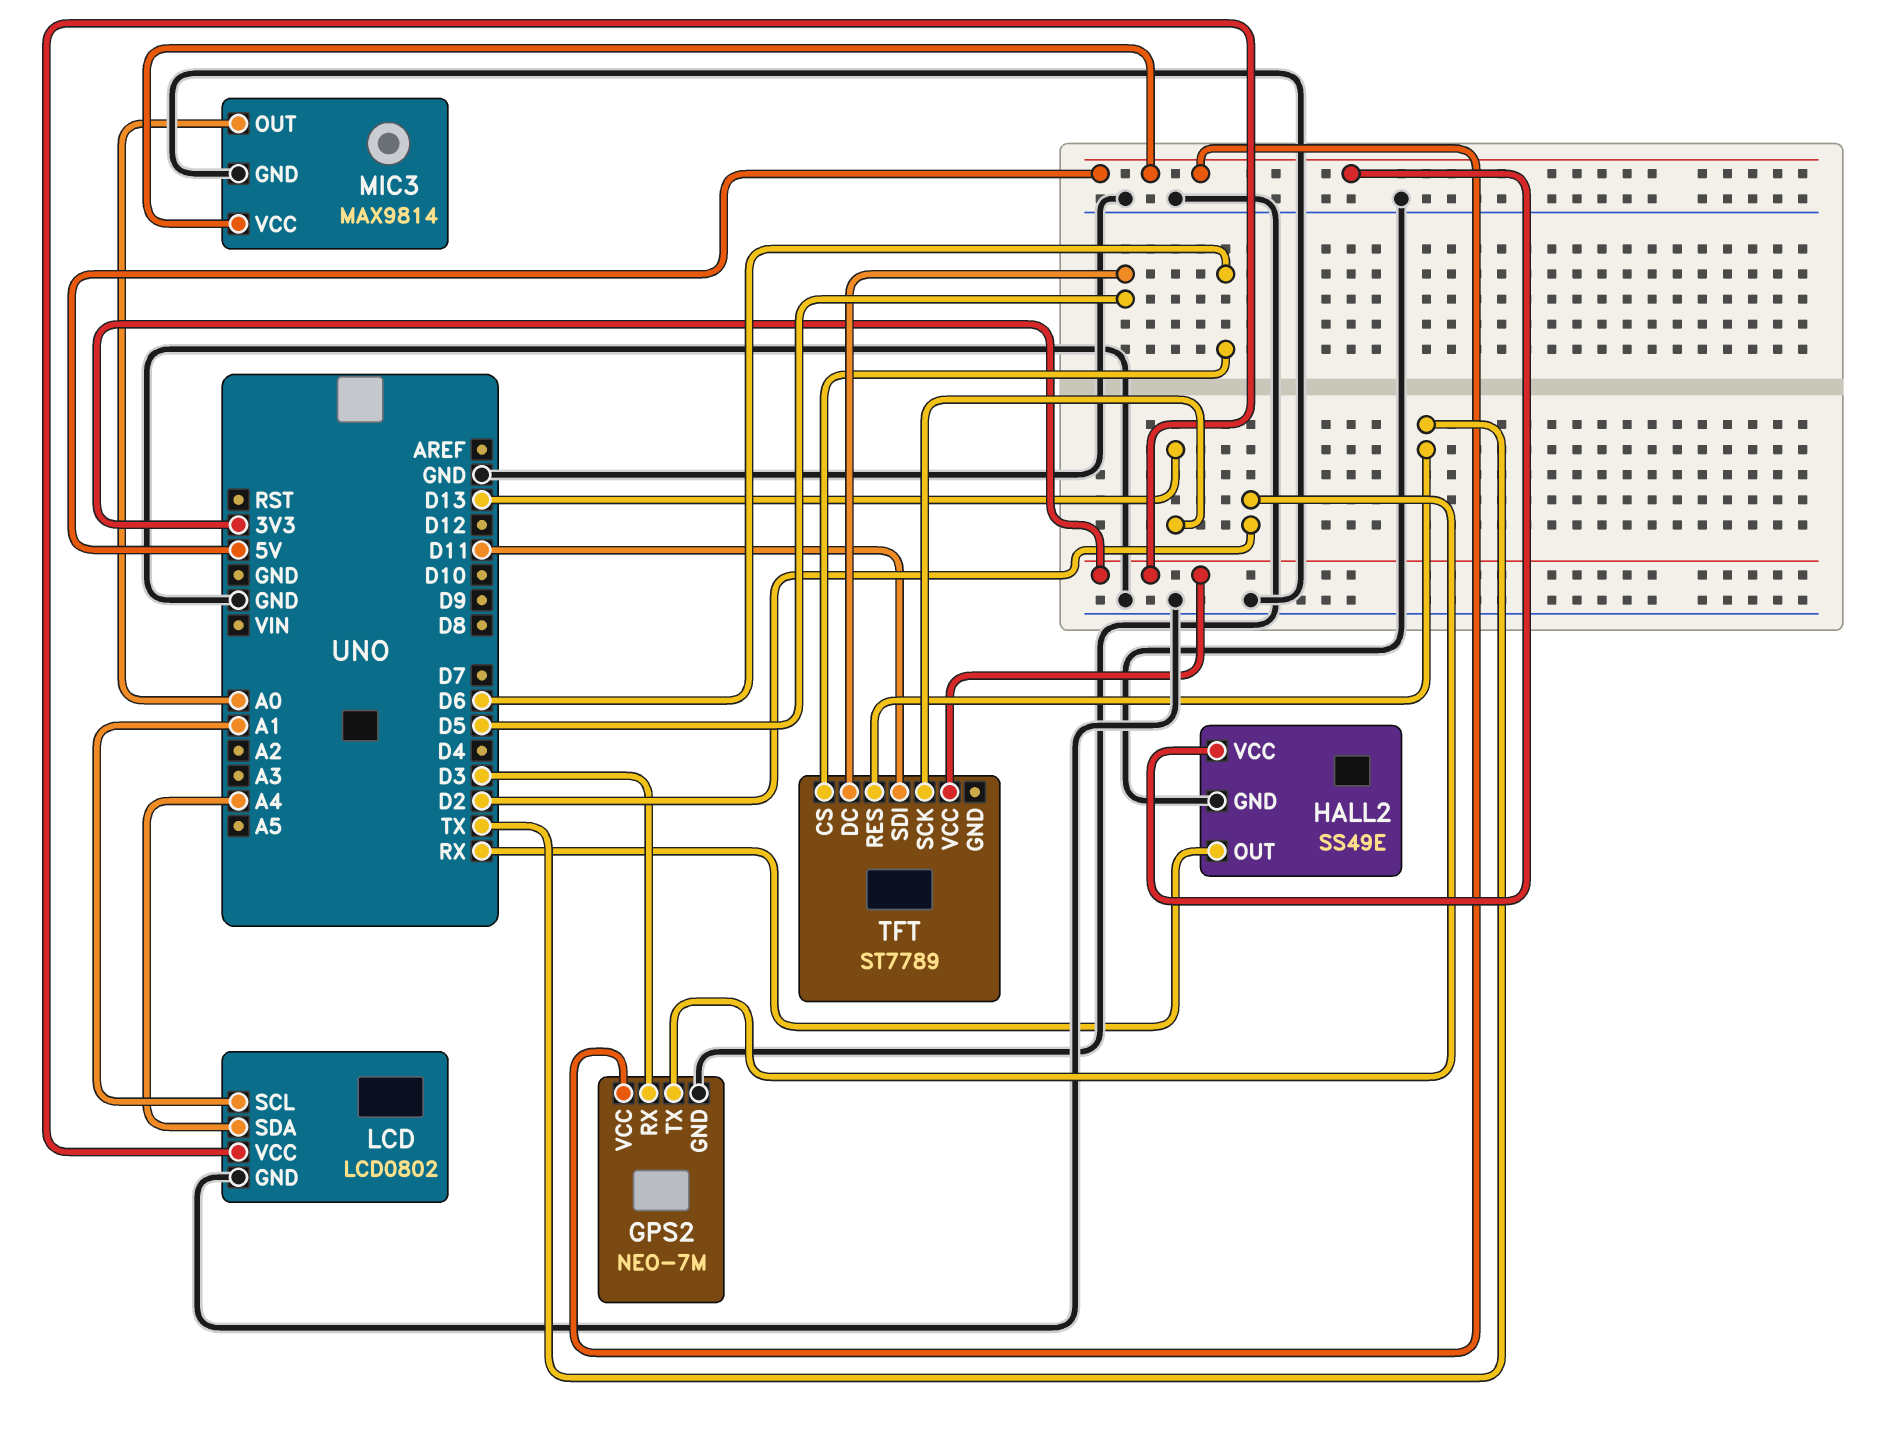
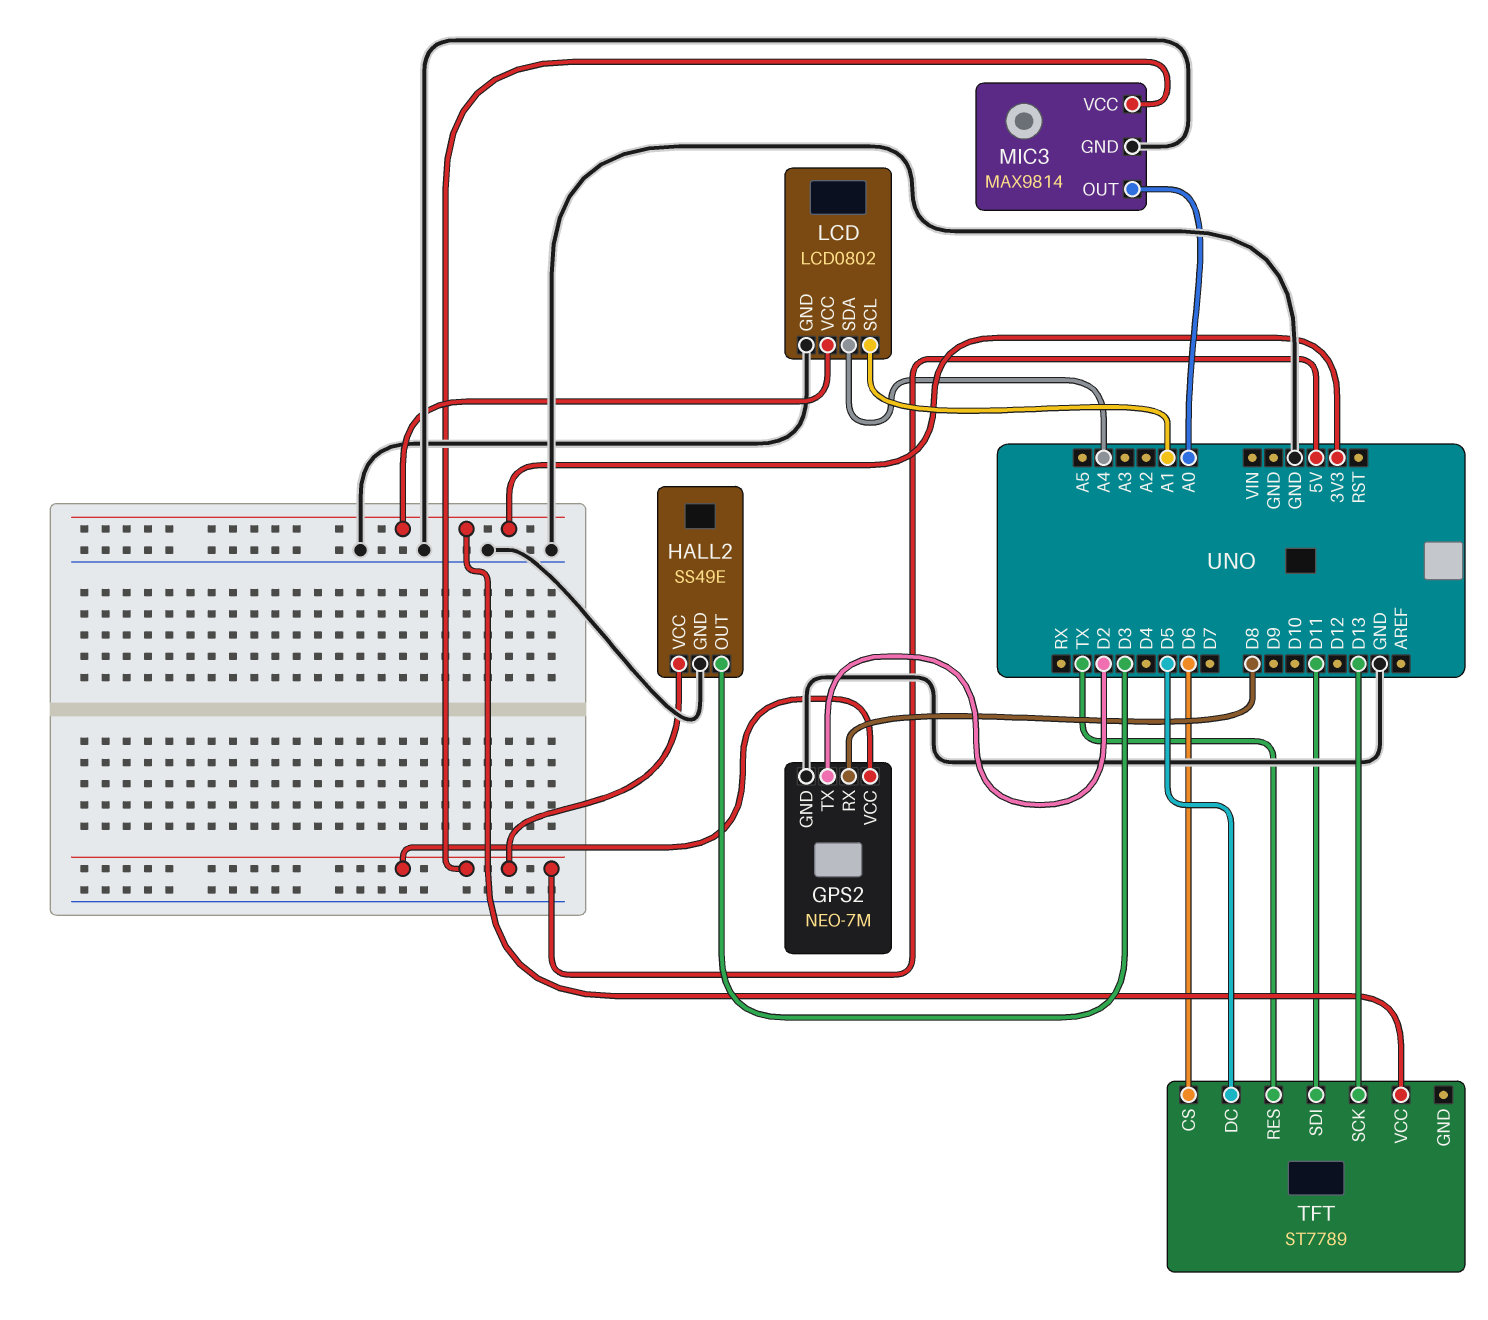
GPS2 pin RX: D3 -> D8
HALL2 pin OUT: RX -> D3

